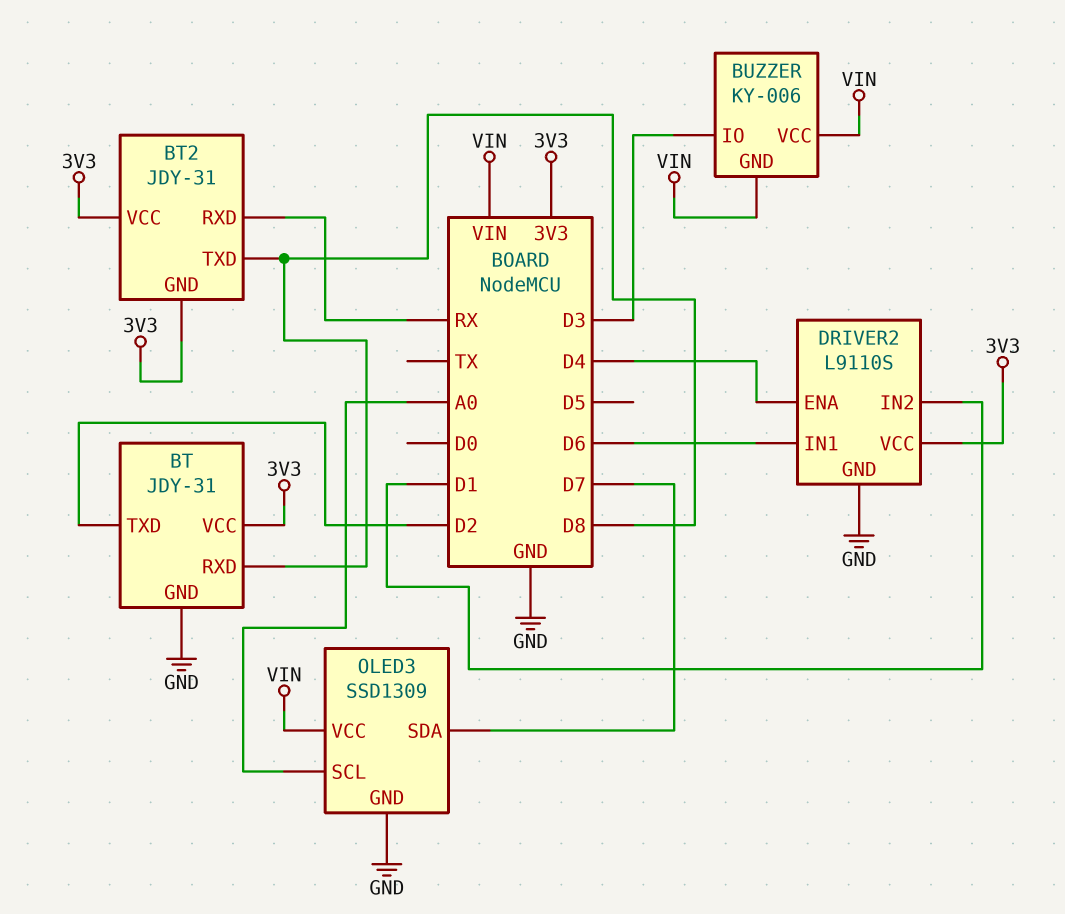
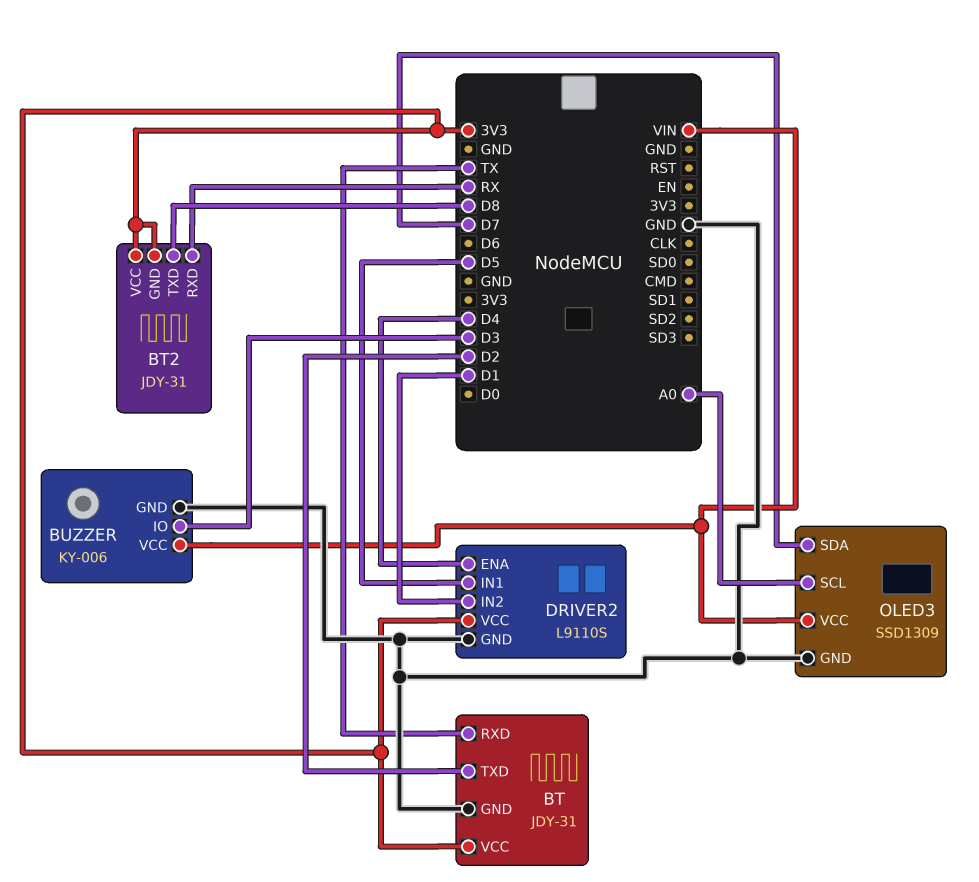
BT pin RXD: D8 -> TX
BUZZER pin GND: VIN -> GND
DRIVER2 pin IN1: D6 -> D5

